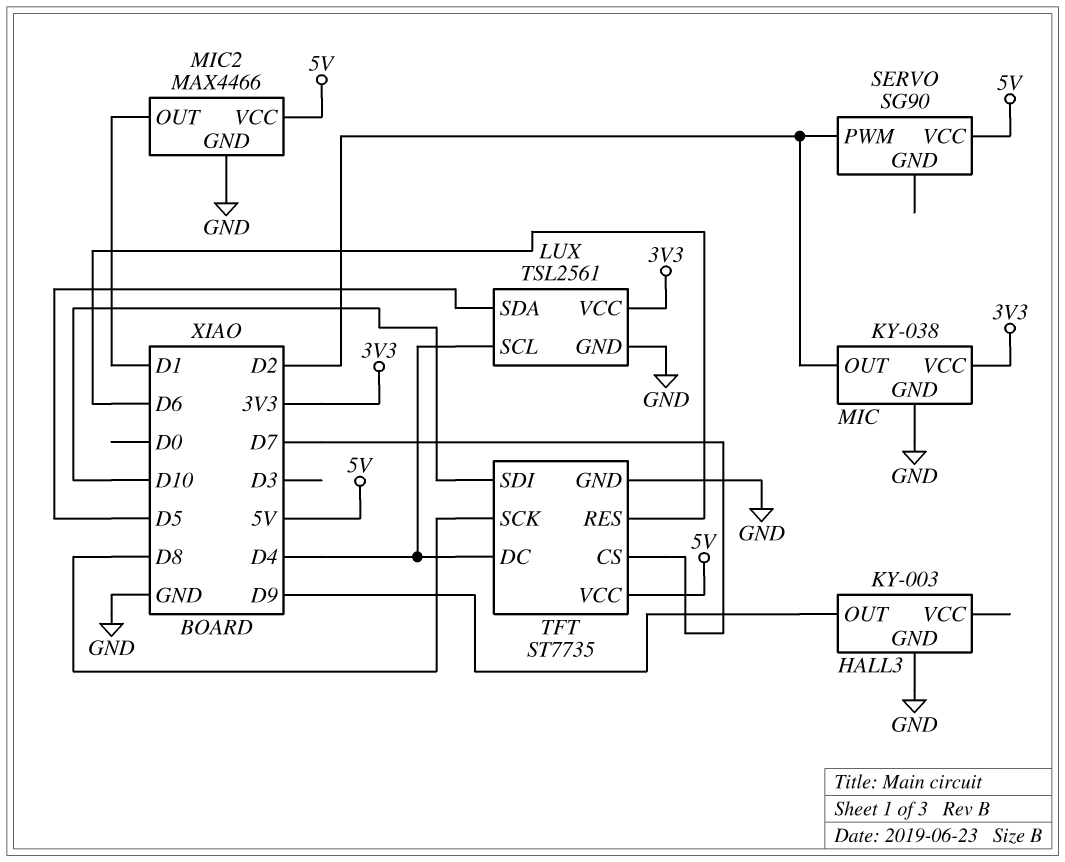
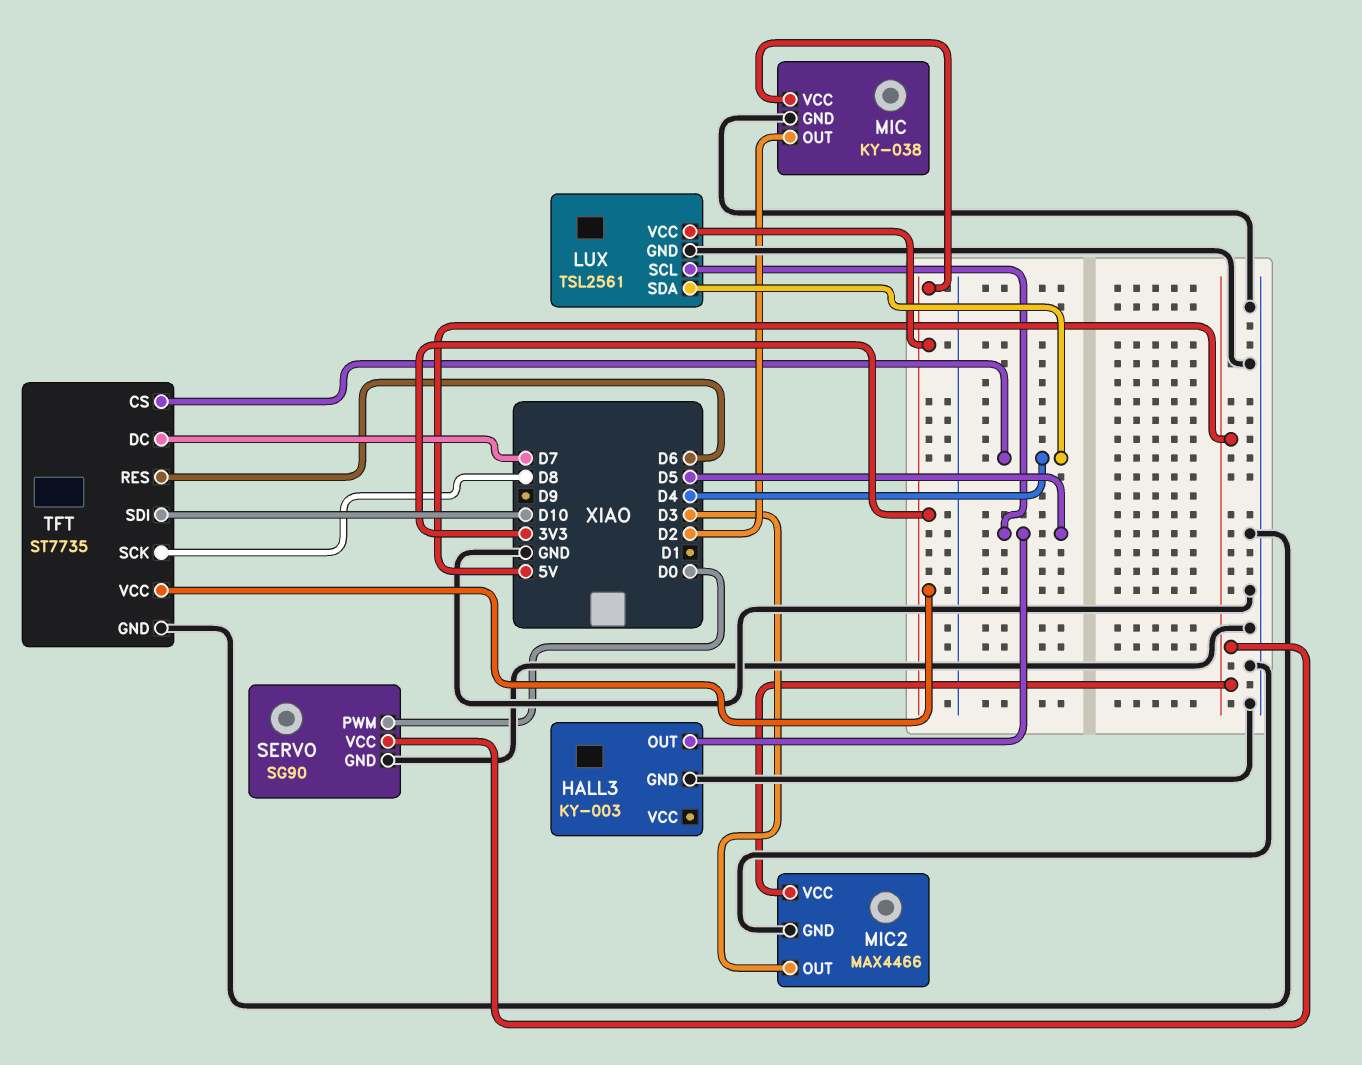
HALL3 pin OUT: D9 -> D5
LUX pin SCL: D4 -> D5
LUX pin SDA: D5 -> D4
MIC2 pin OUT: D1 -> D3
SERVO pin GND: none -> GND
SERVO pin PWM: D2 -> D0
TFT pin CS: D7 -> D4
TFT pin DC: D4 -> D7
TFT pin VCC: 5V -> 3V3

